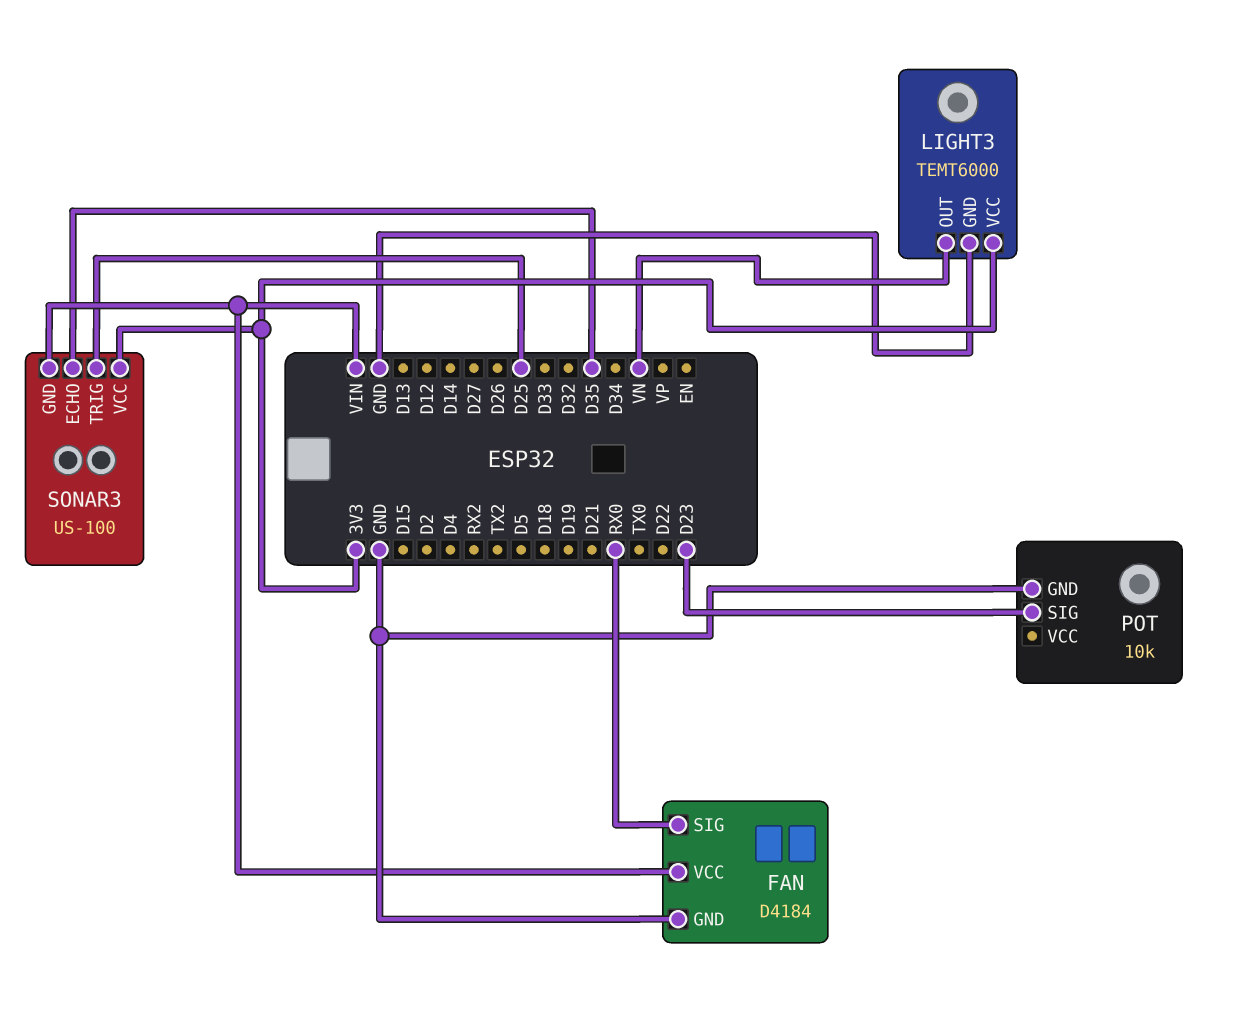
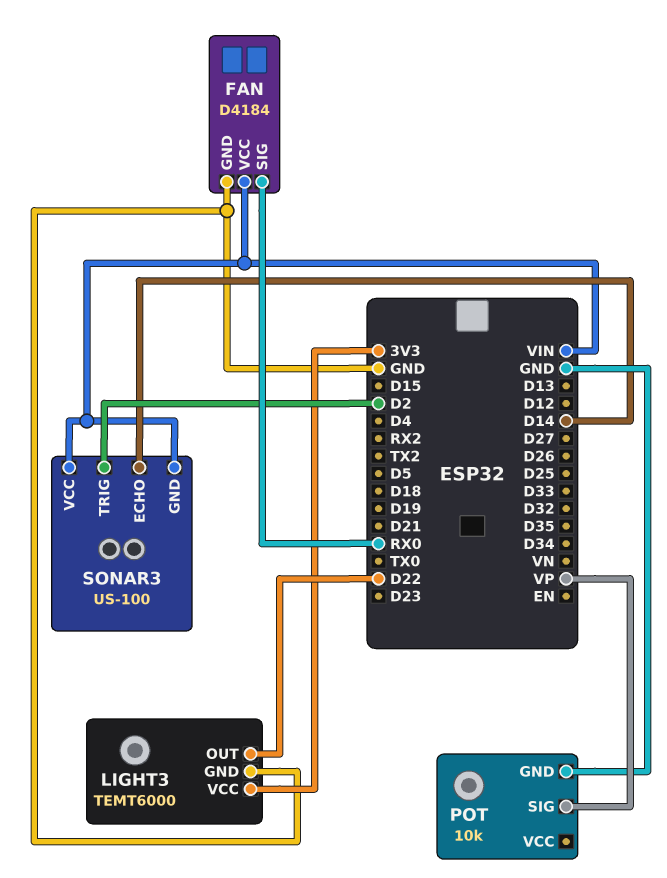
LIGHT3 pin OUT: VN -> D22
POT pin SIG: D23 -> VP
SONAR3 pin ECHO: D35 -> D14
SONAR3 pin TRIG: D25 -> D2
SONAR3 pin VCC: 3V3 -> VIN

